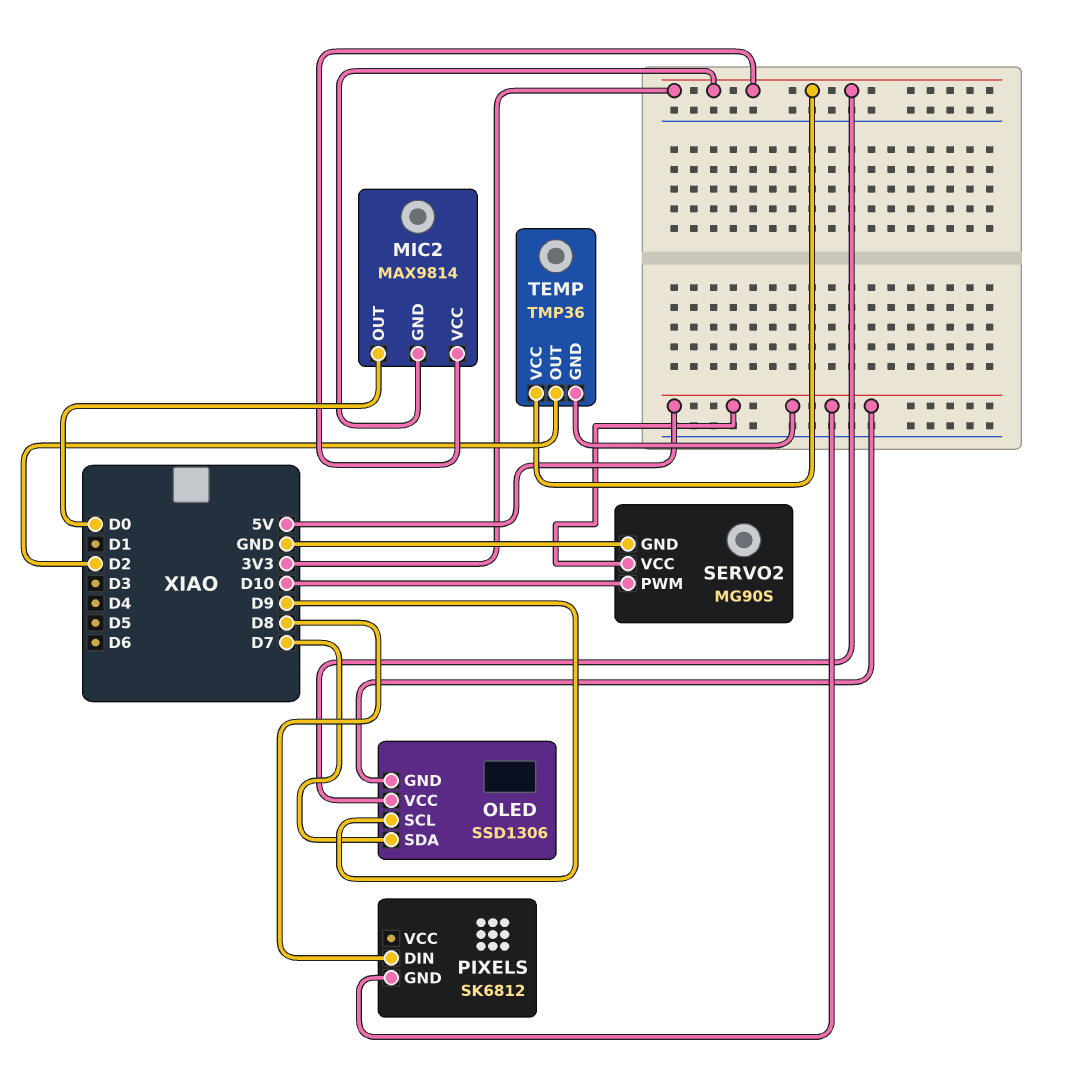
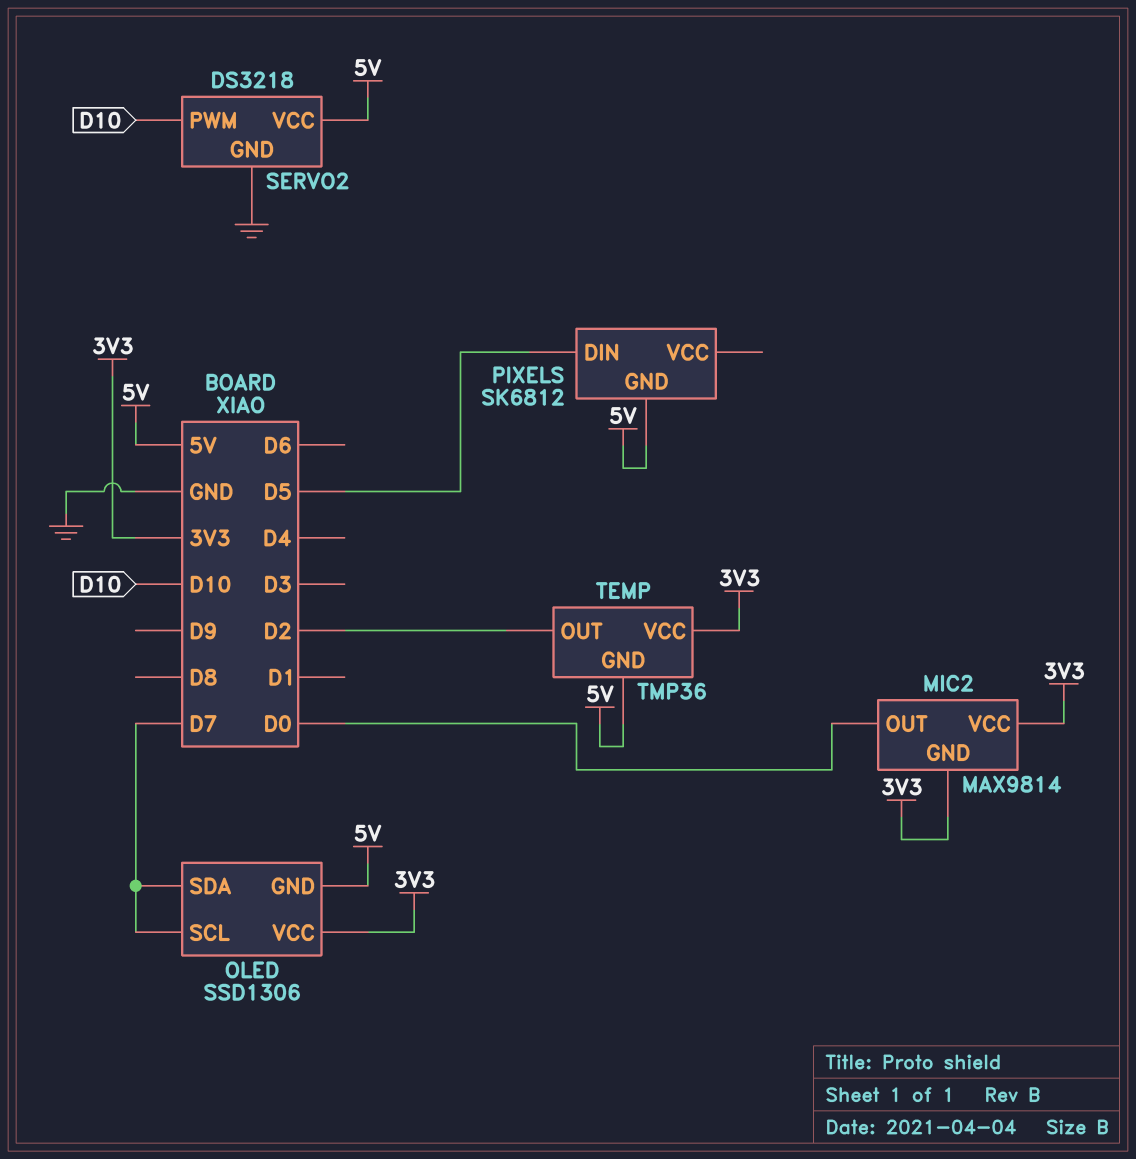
OLED pin SCL: D9 -> D7
PIXELS pin DIN: D8 -> D5
SERVO2: MG90S -> DS3218

